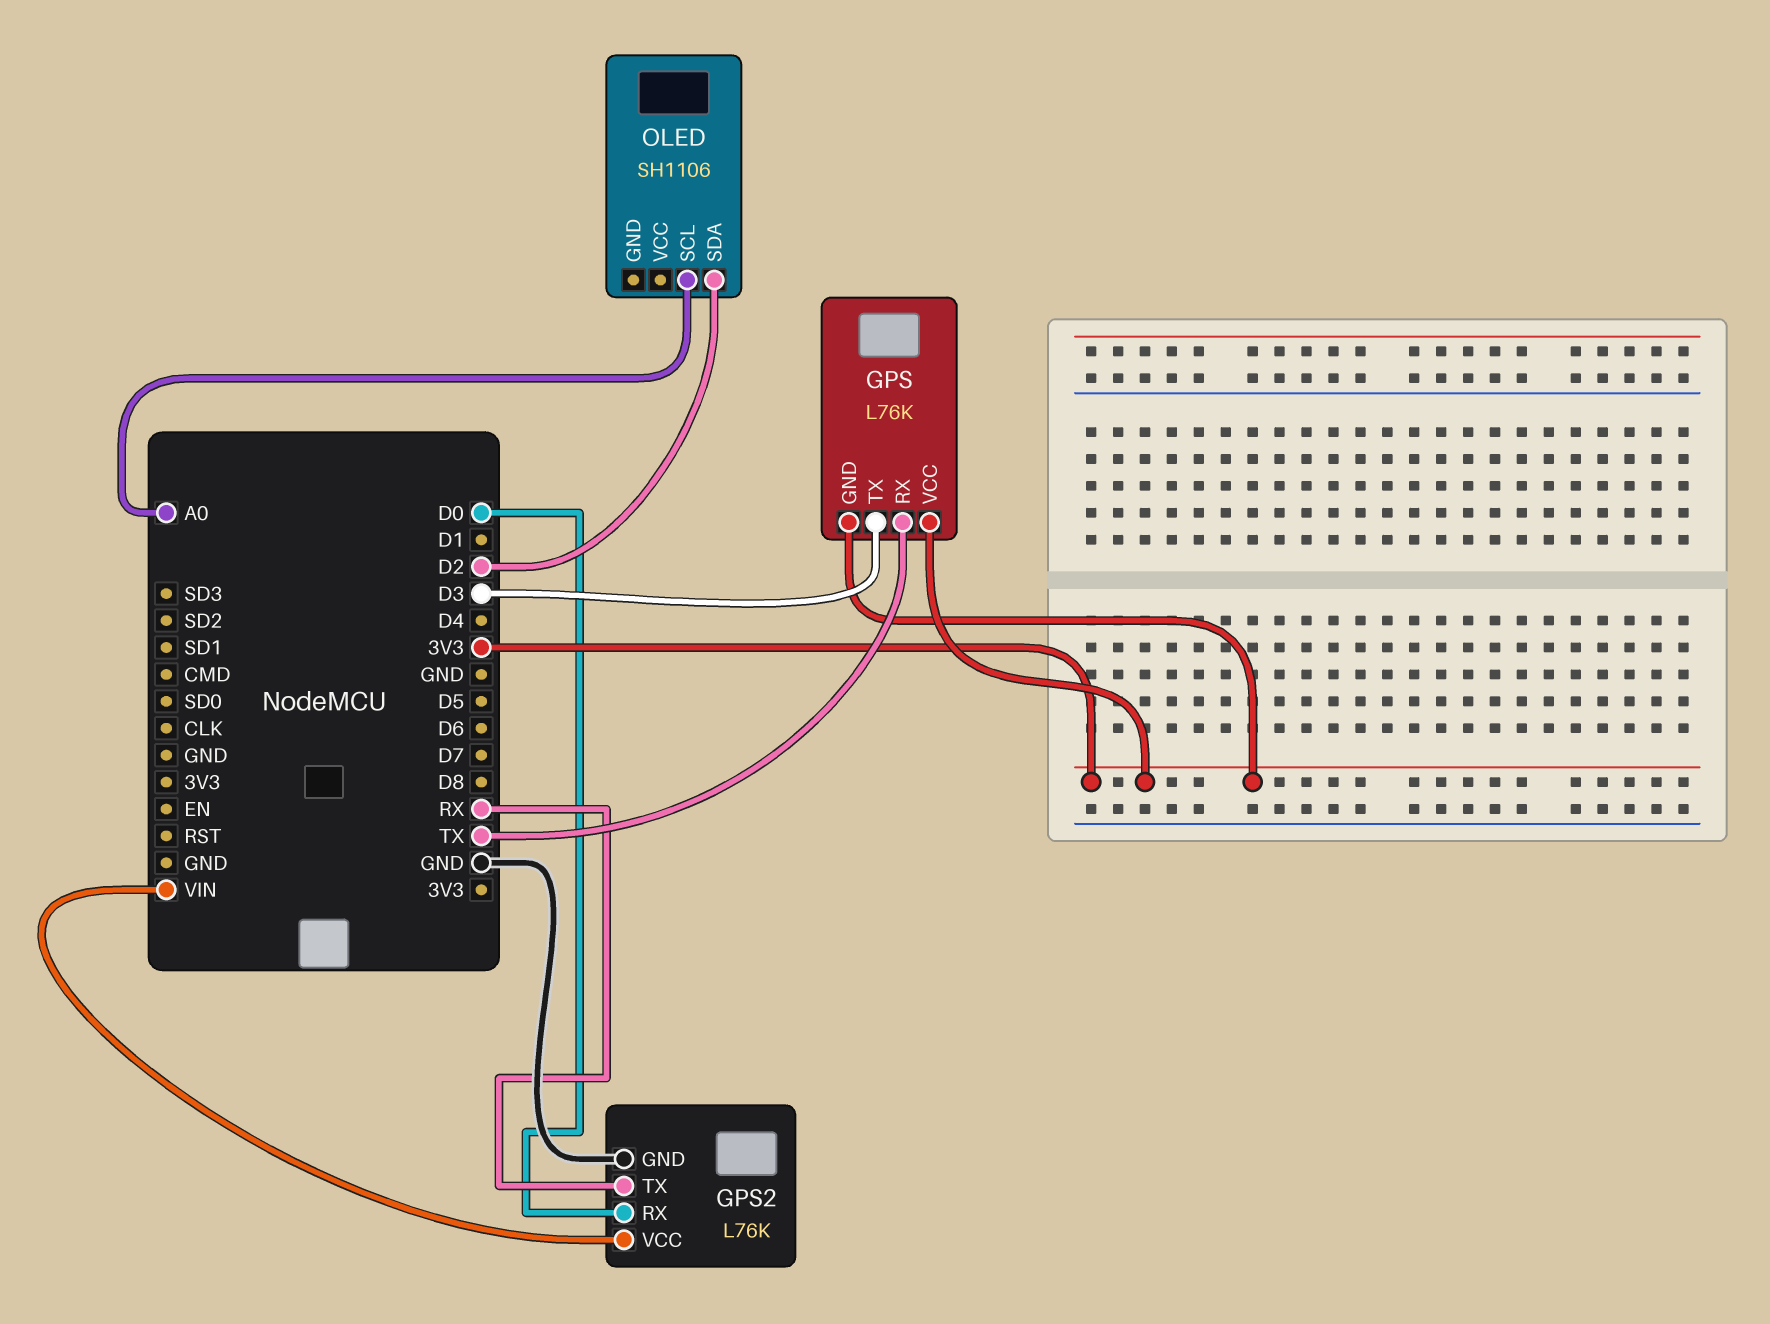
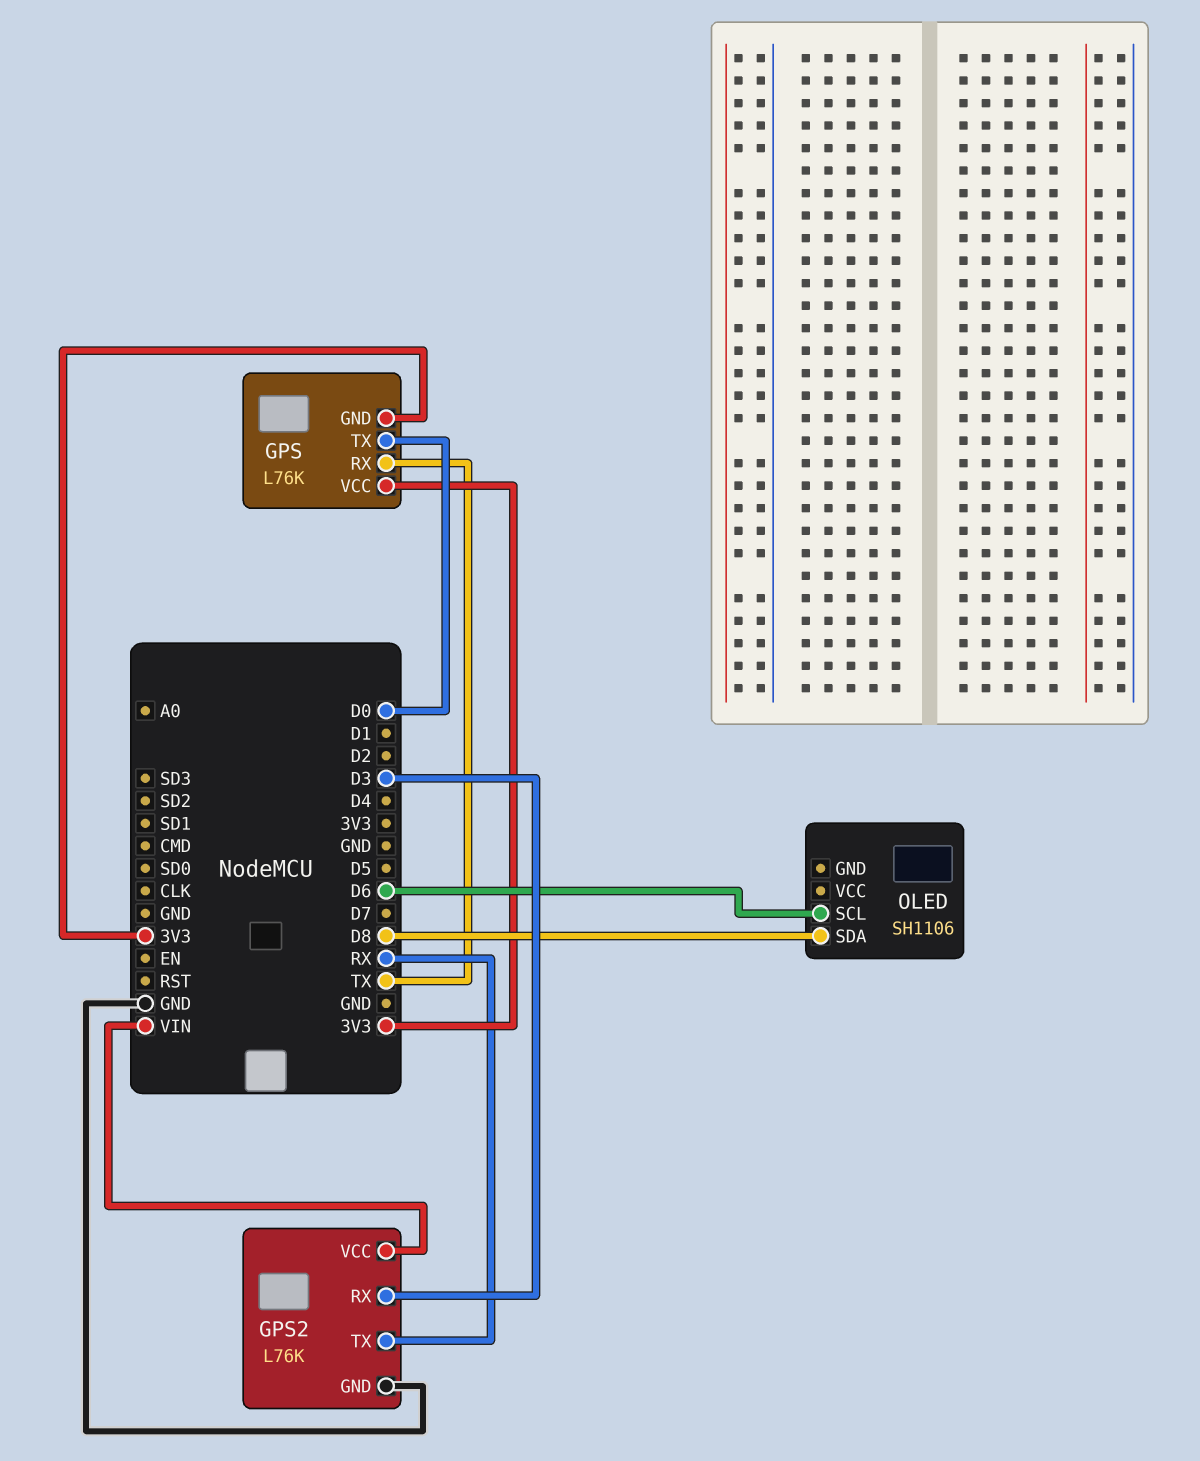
GPS pin TX: D3 -> D0
GPS2 pin RX: D0 -> D3
OLED pin SCL: A0 -> D6
OLED pin SDA: D2 -> D8

